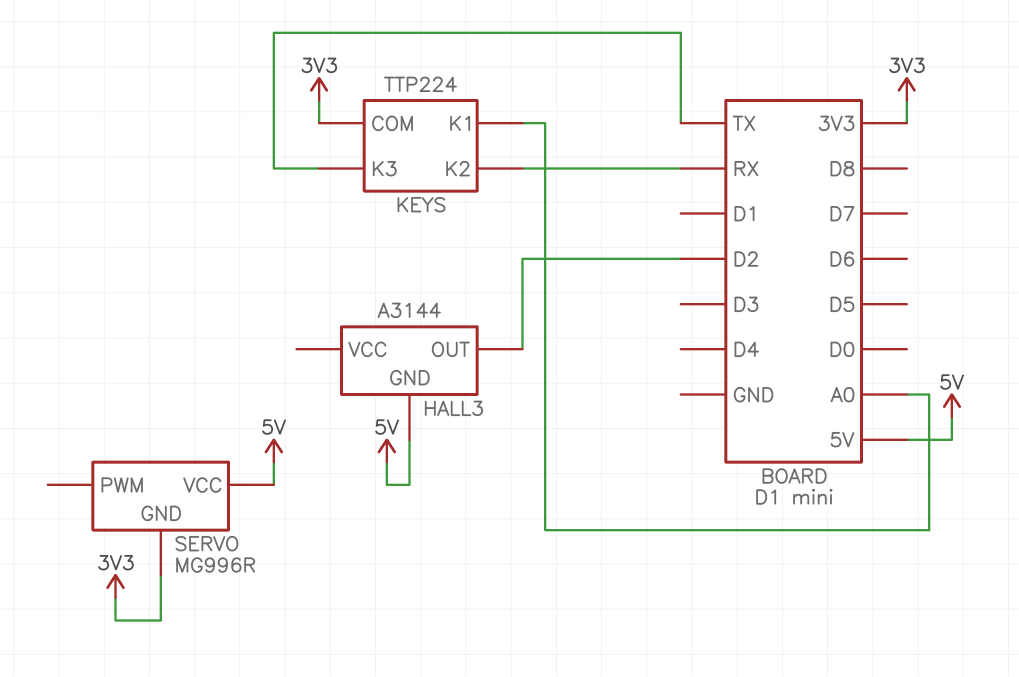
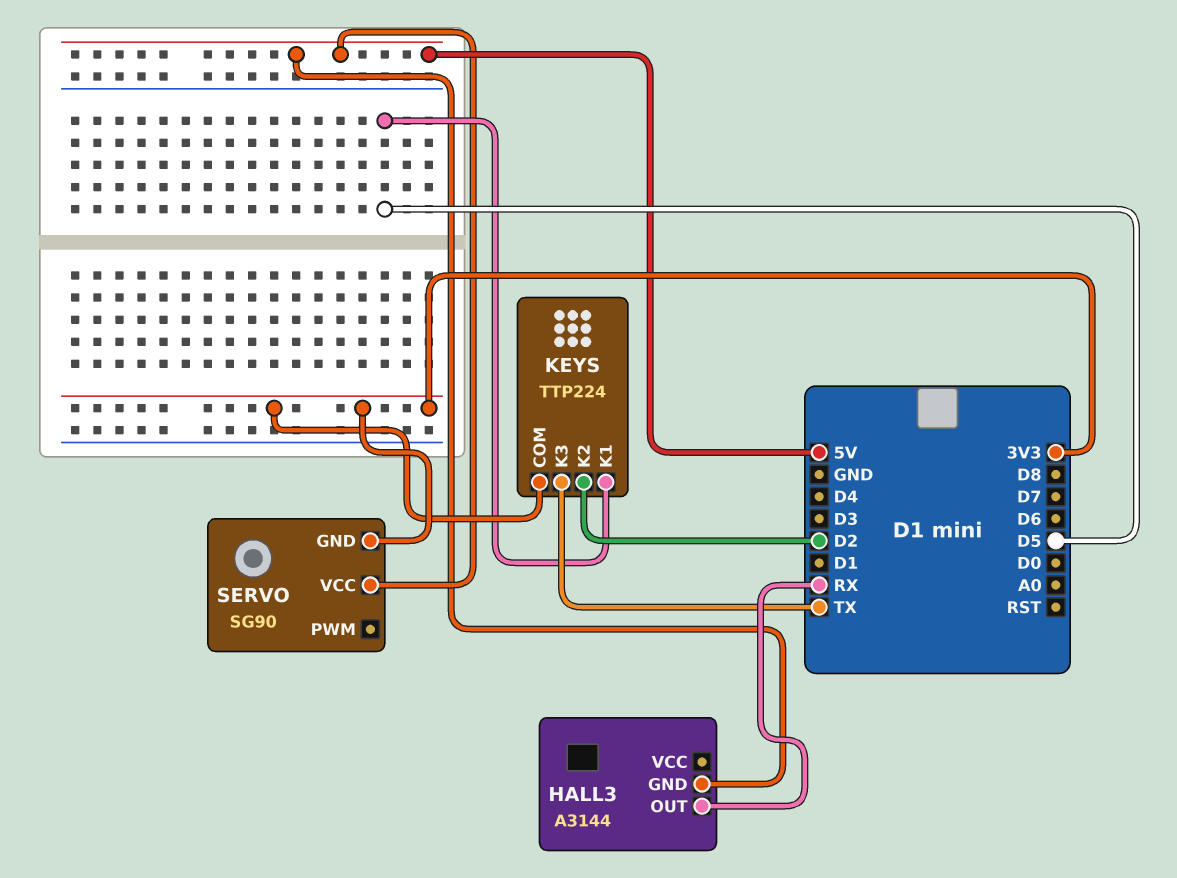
HALL3 pin OUT: D2 -> RX
KEYS pin K1: A0 -> D5
KEYS pin K2: RX -> D2
SERVO: MG996R -> SG90

